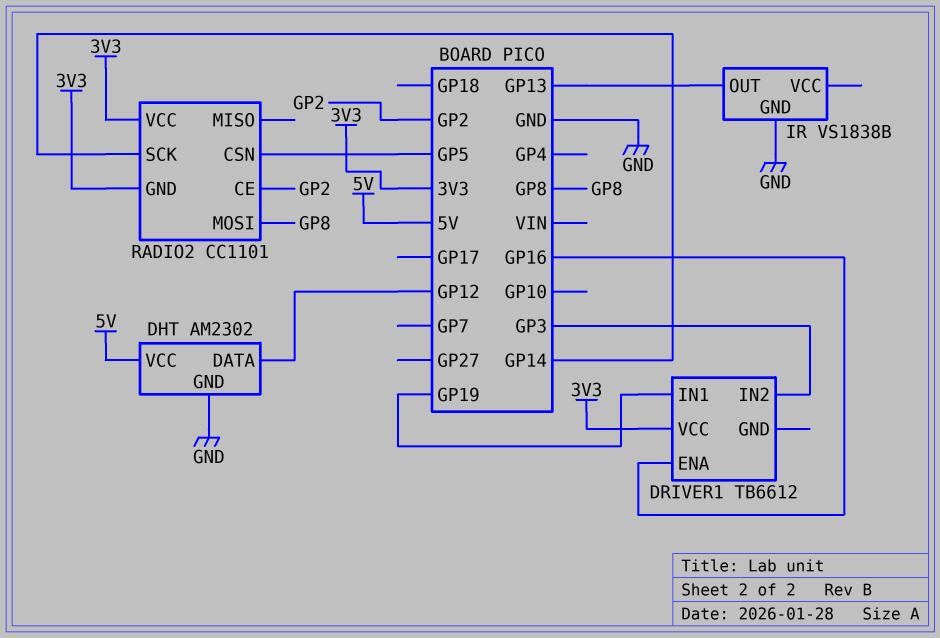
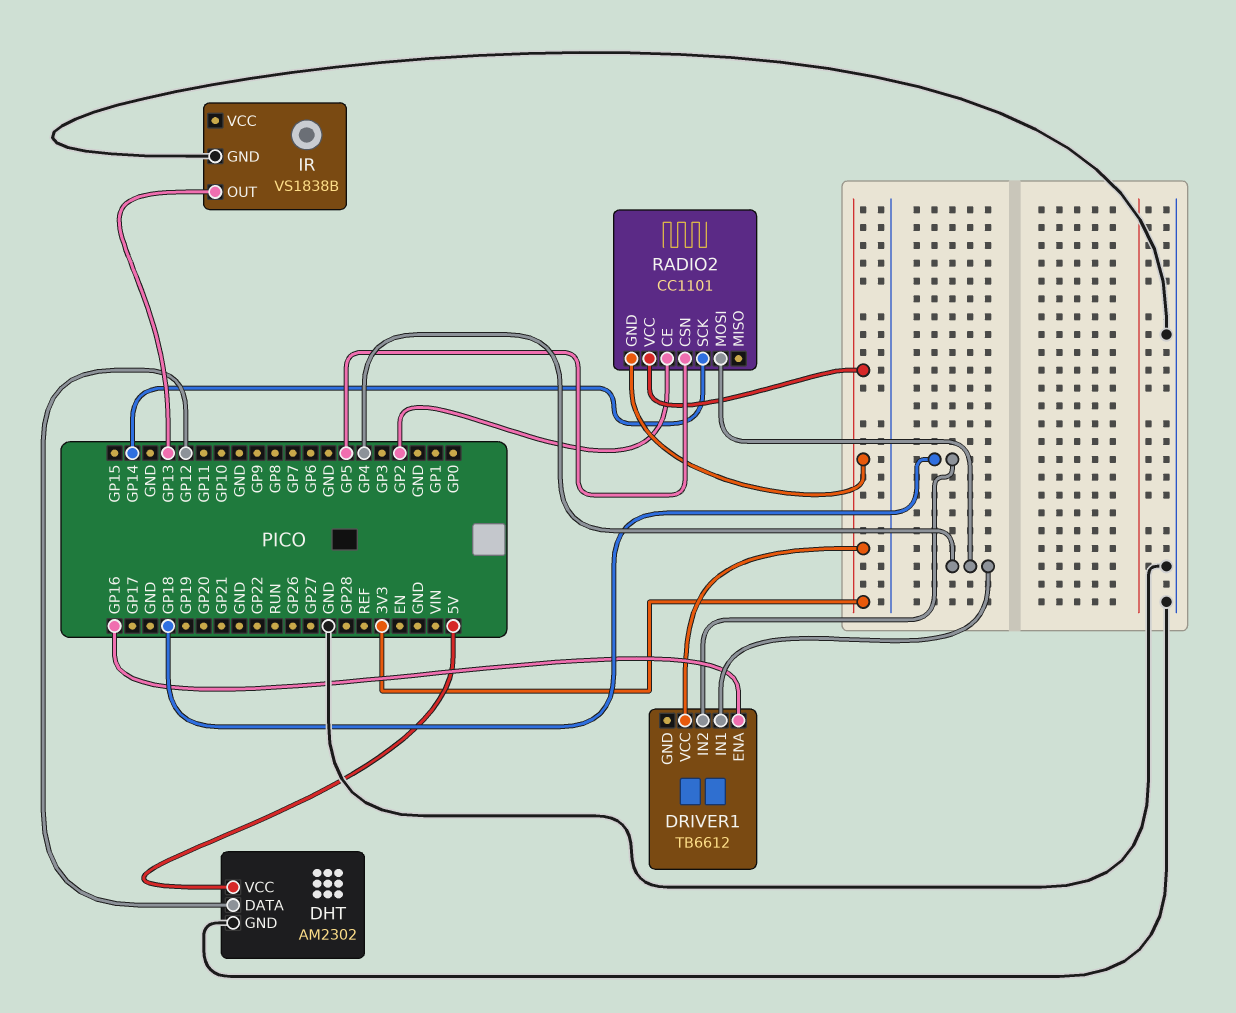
DRIVER1 pin IN1: GP19 -> GP4
DRIVER1 pin IN2: GP3 -> GP18
RADIO2 pin MOSI: GP8 -> GP4

